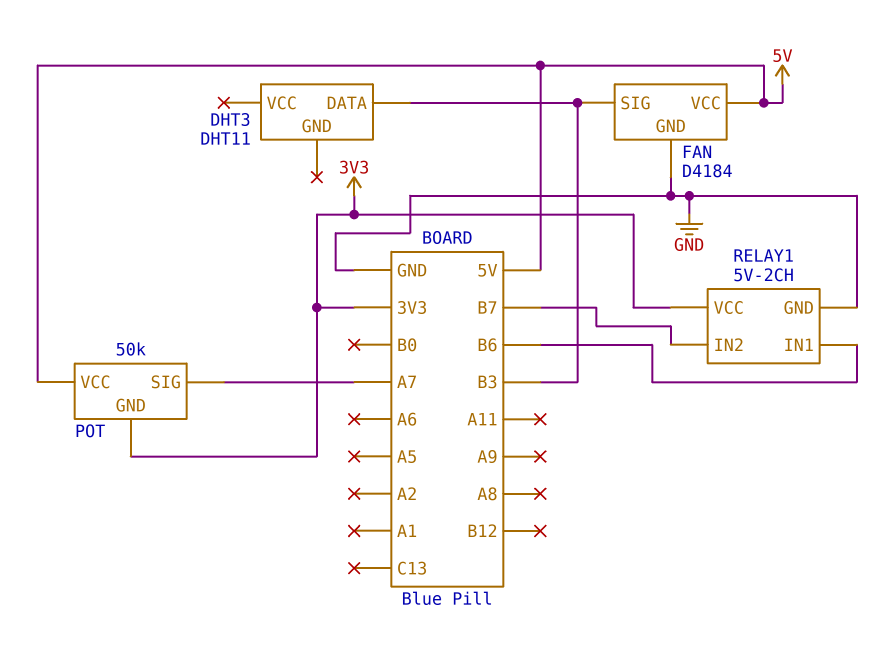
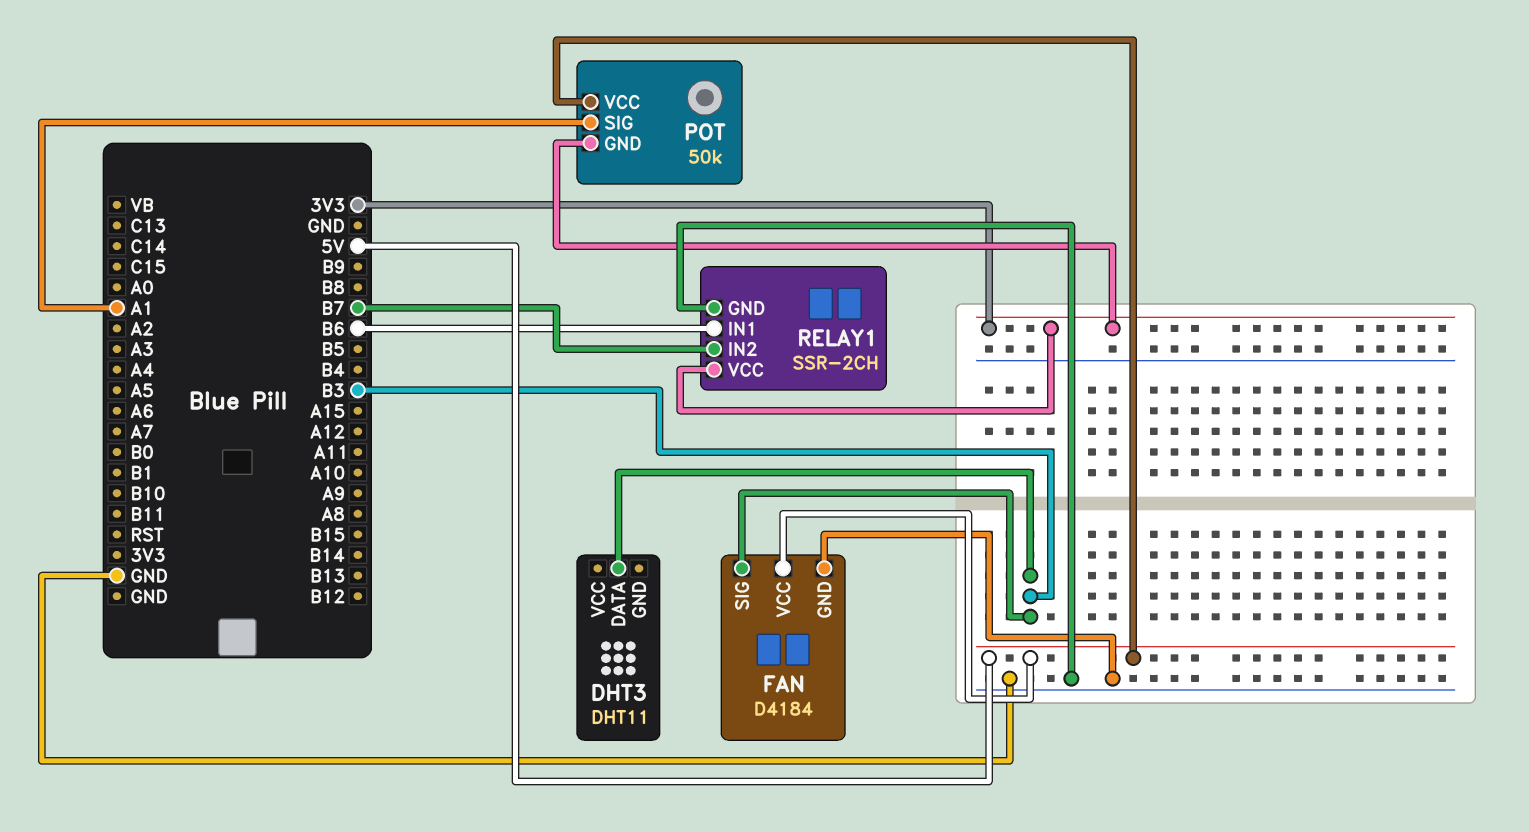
POT pin SIG: A7 -> A1
RELAY1: 5V-2CH -> SSR-2CH

